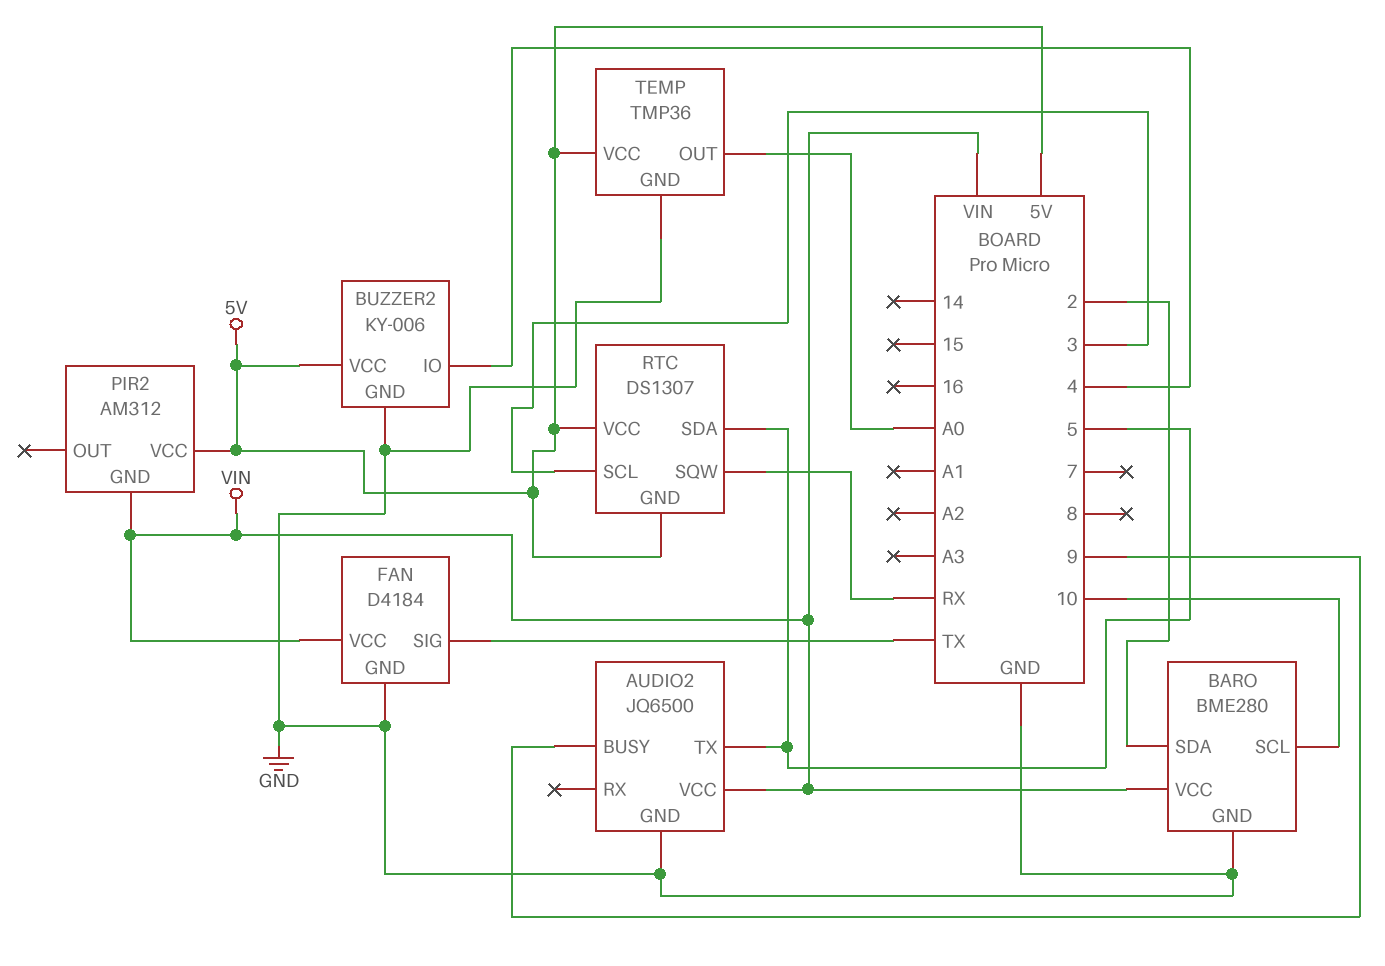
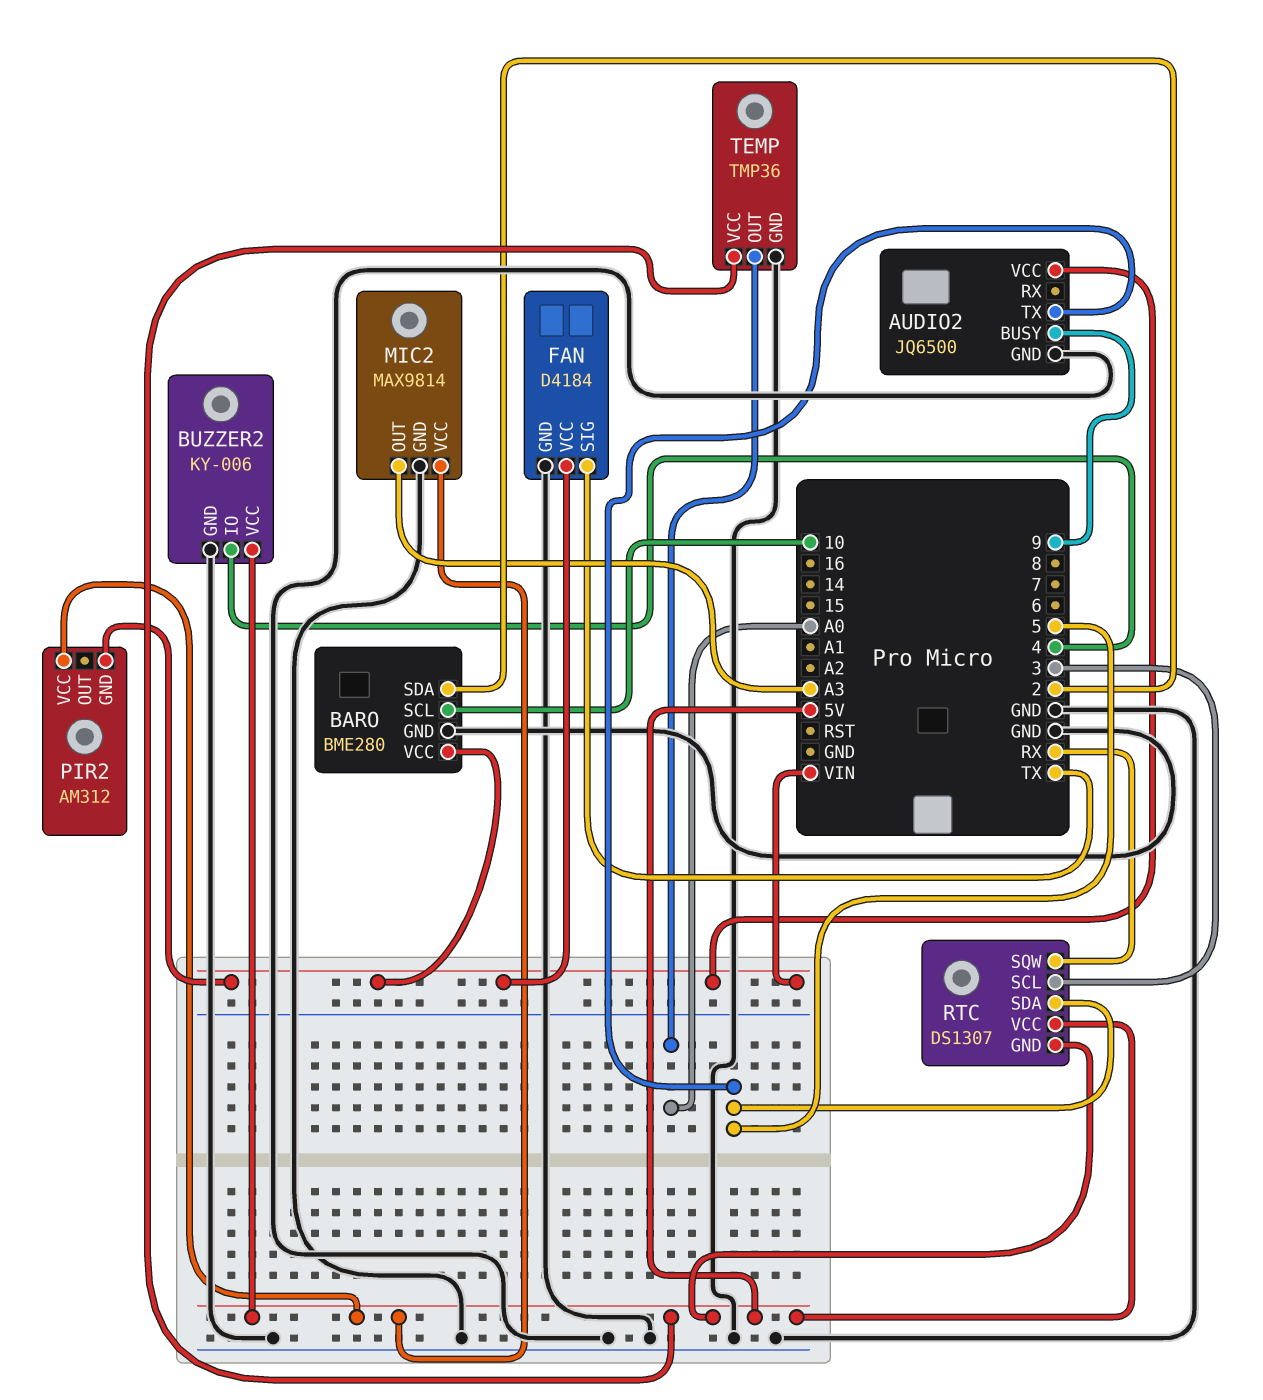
MIC2: none -> MAX9814
MIC2 pin GND: none -> GND
MIC2 pin OUT: none -> A3
MIC2 pin VCC: none -> 5V

